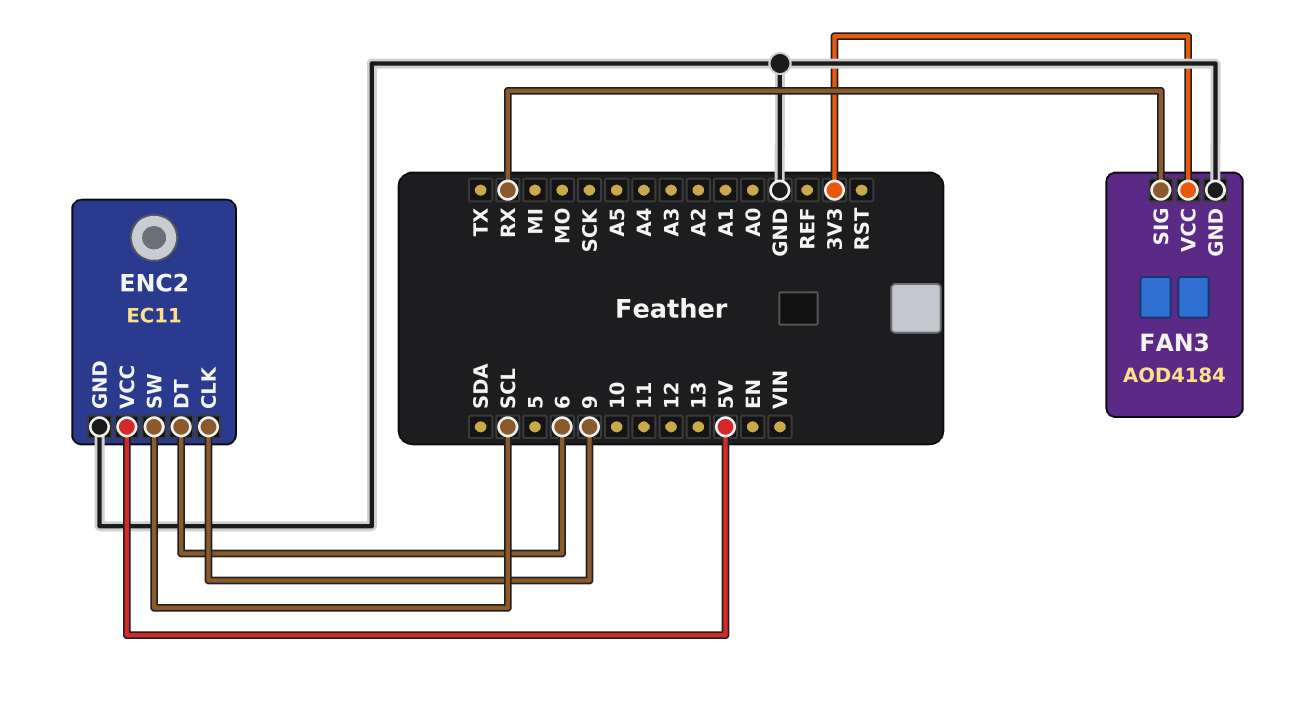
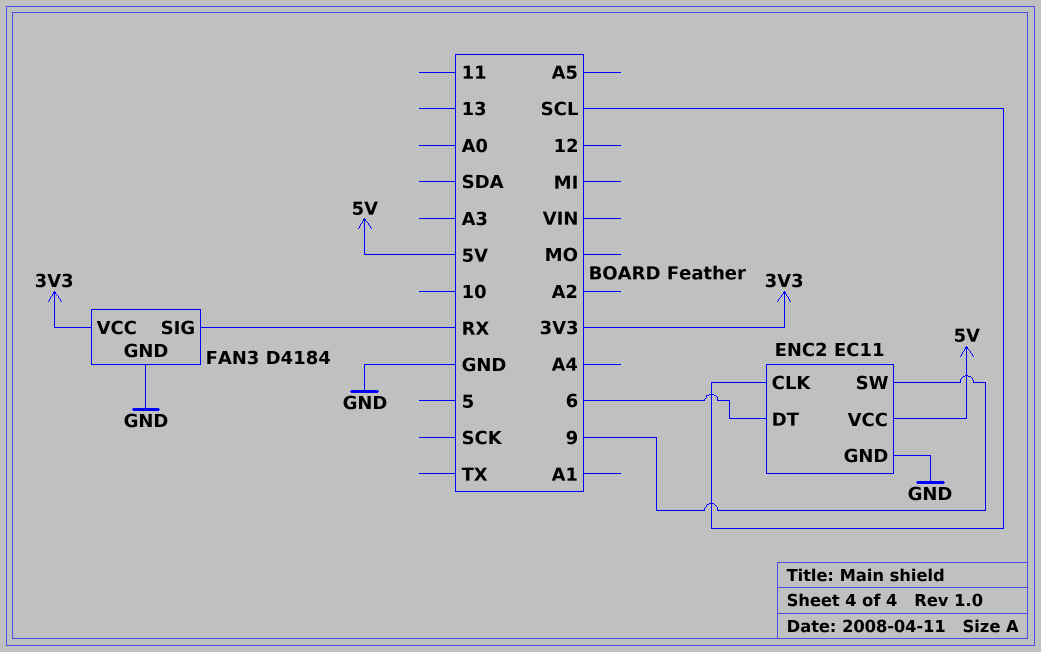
ENC2 pin CLK: 9 -> SCL
ENC2 pin SW: SCL -> 9
FAN3: AOD4184 -> D4184

